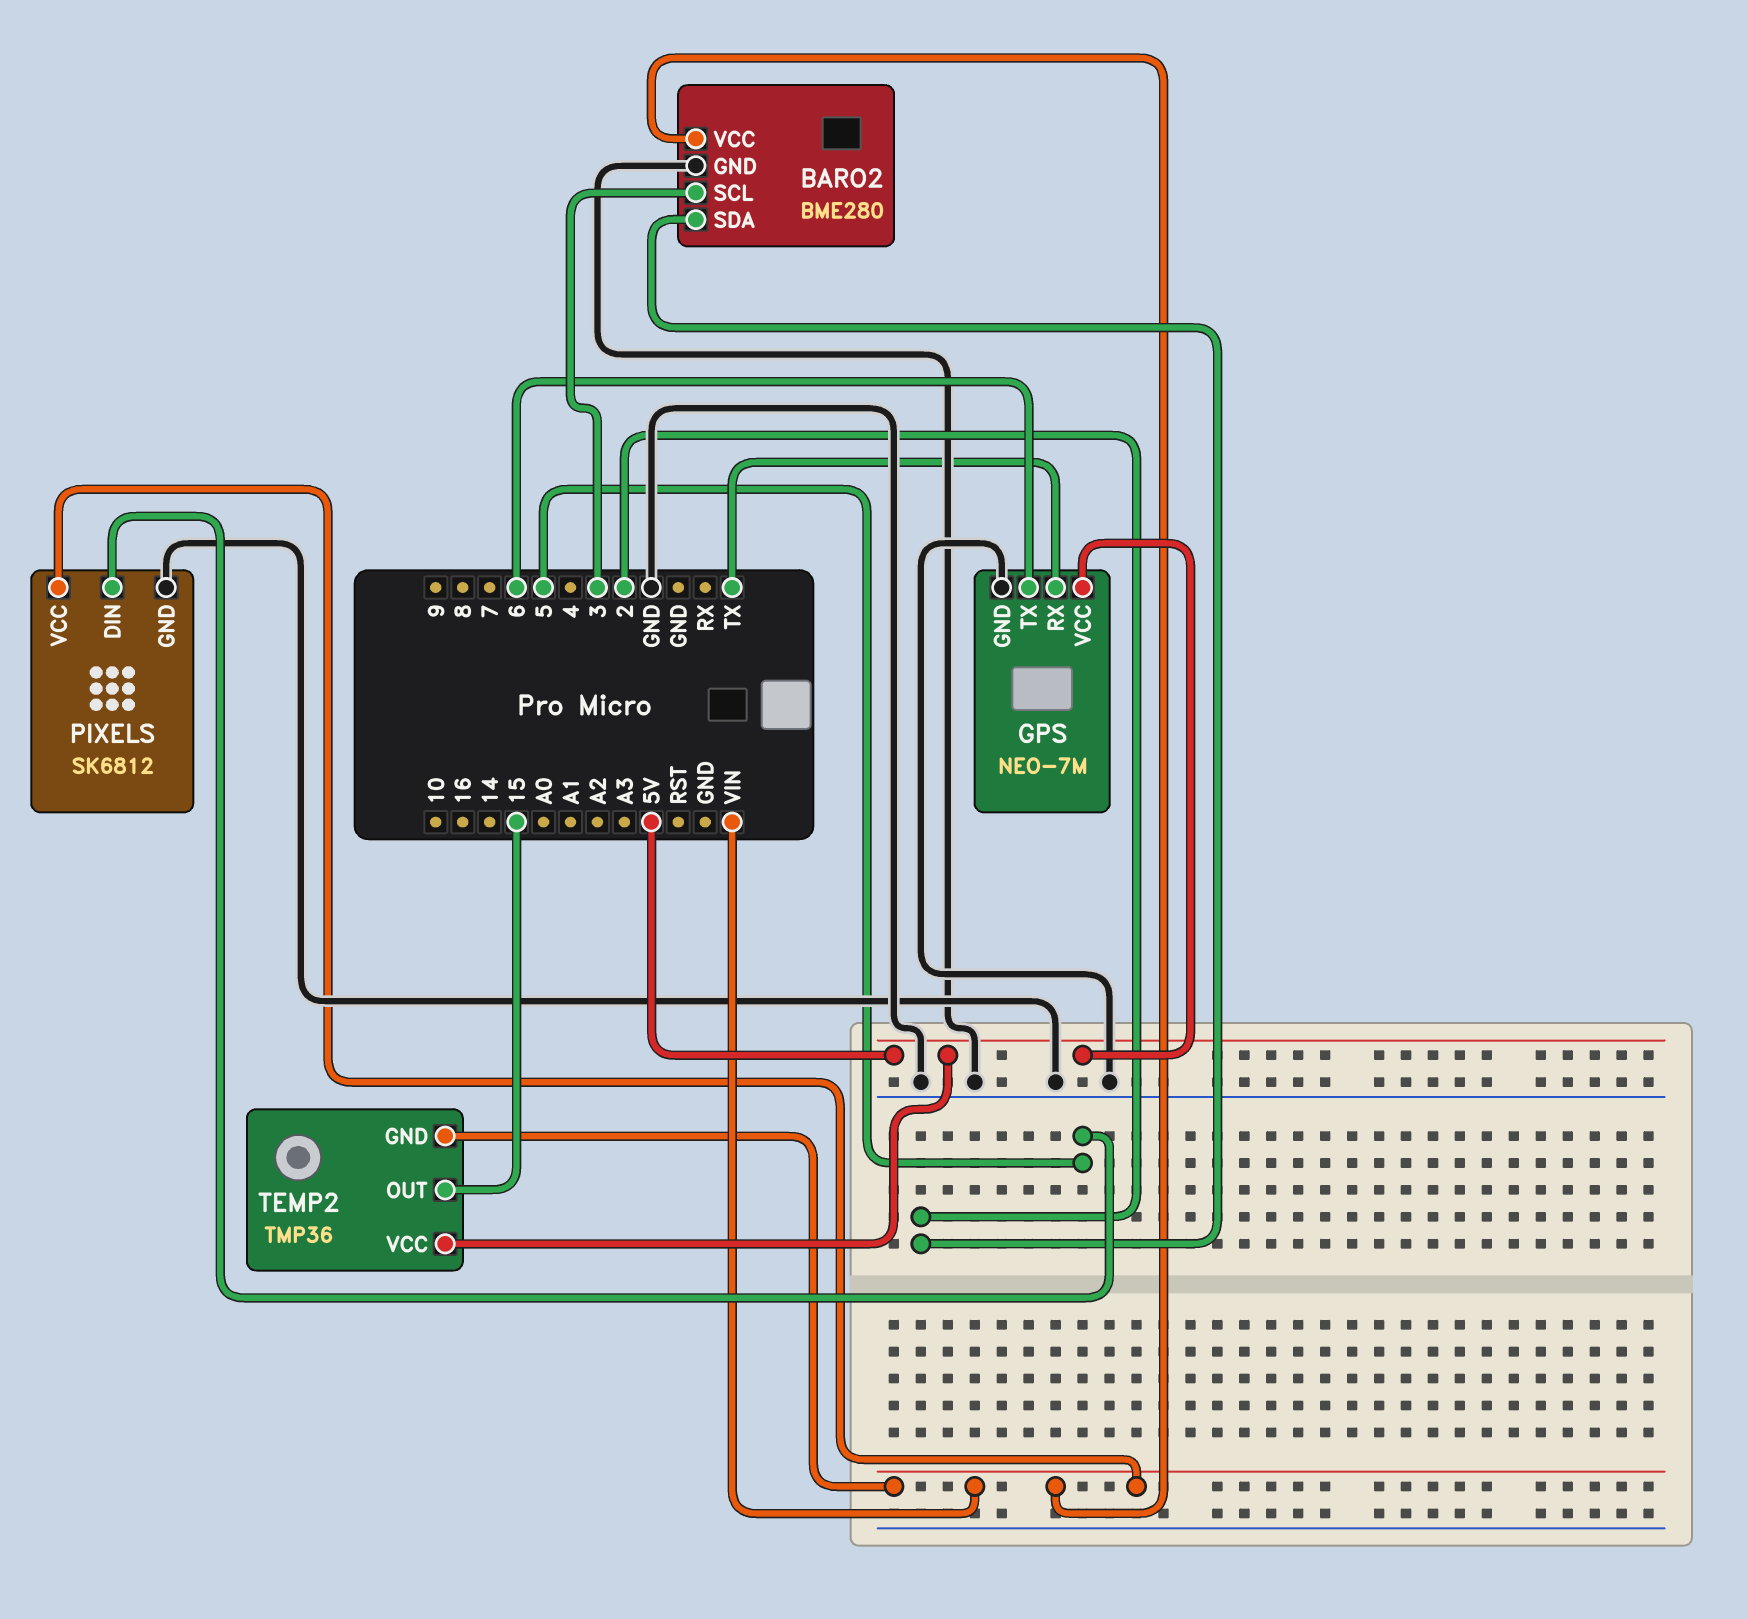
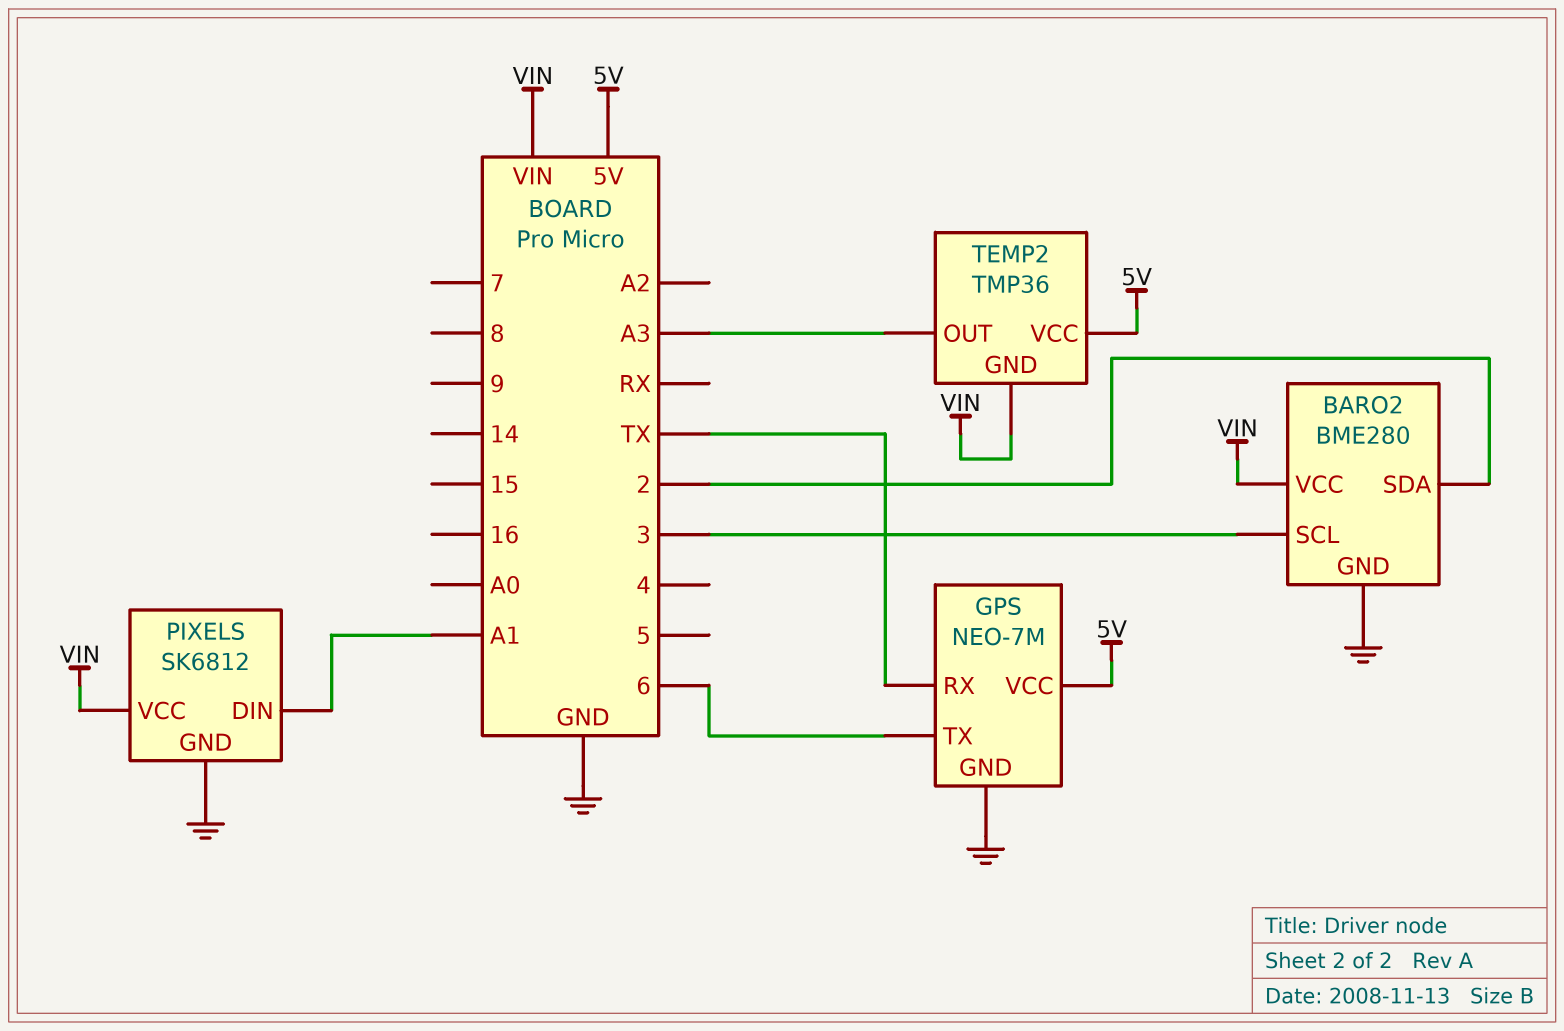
PIXELS pin DIN: 5 -> A1
TEMP2 pin OUT: 15 -> A3

